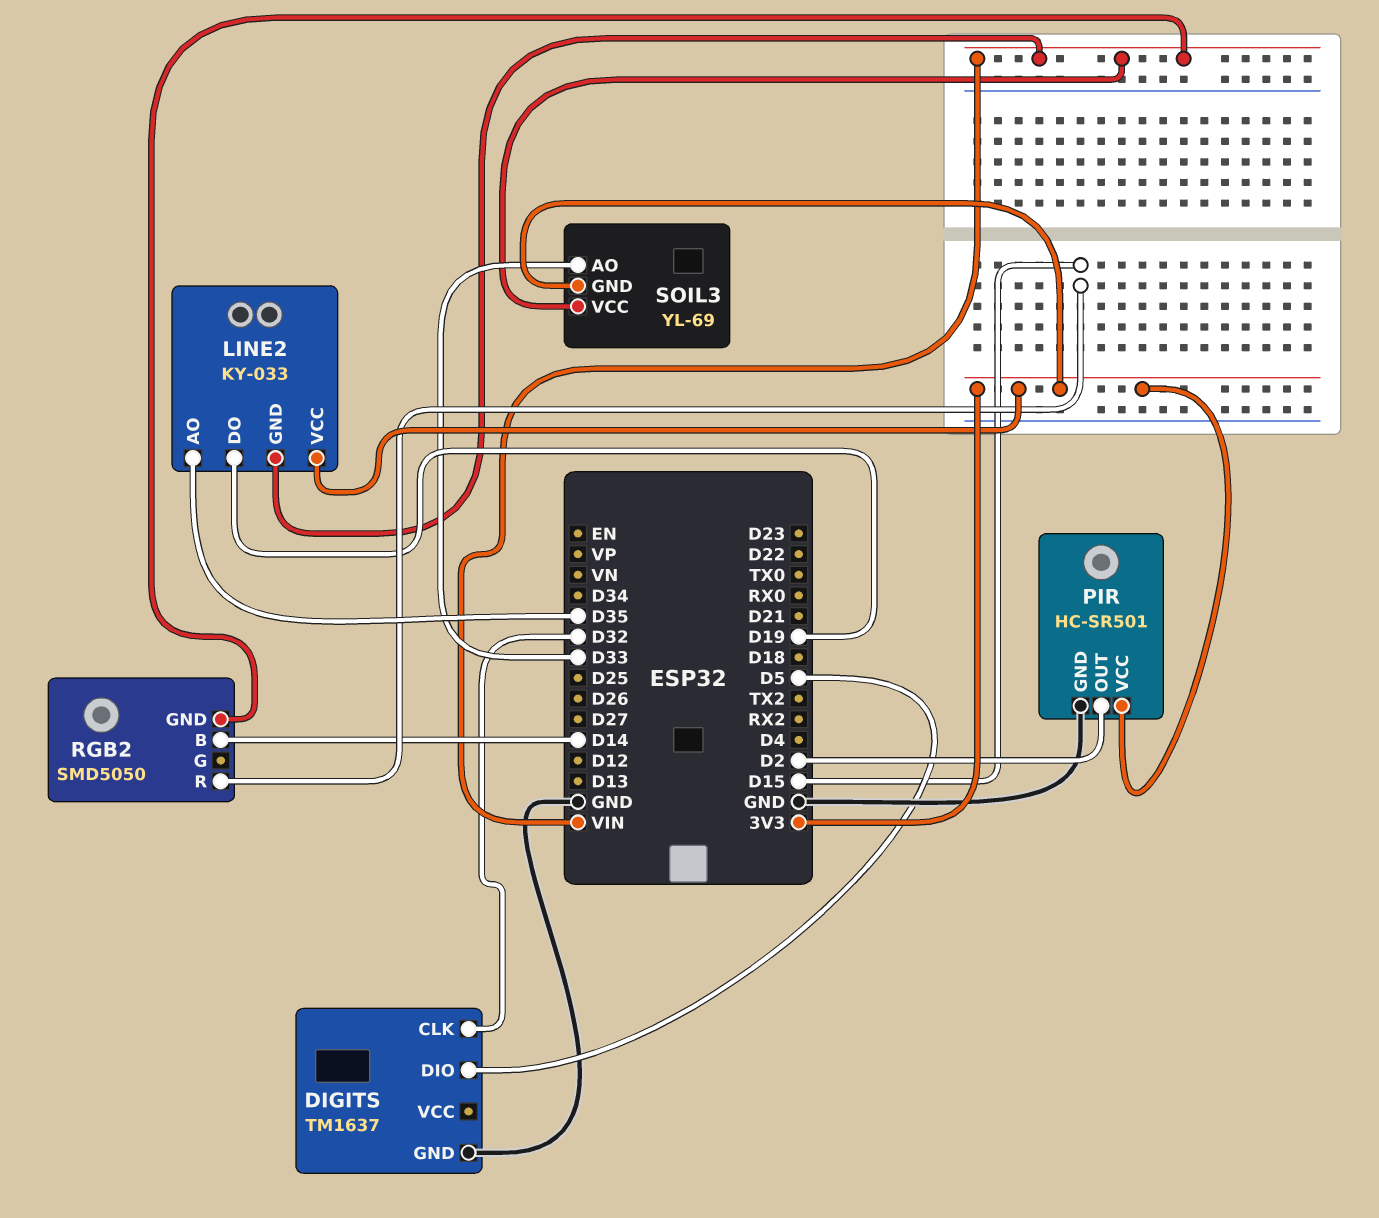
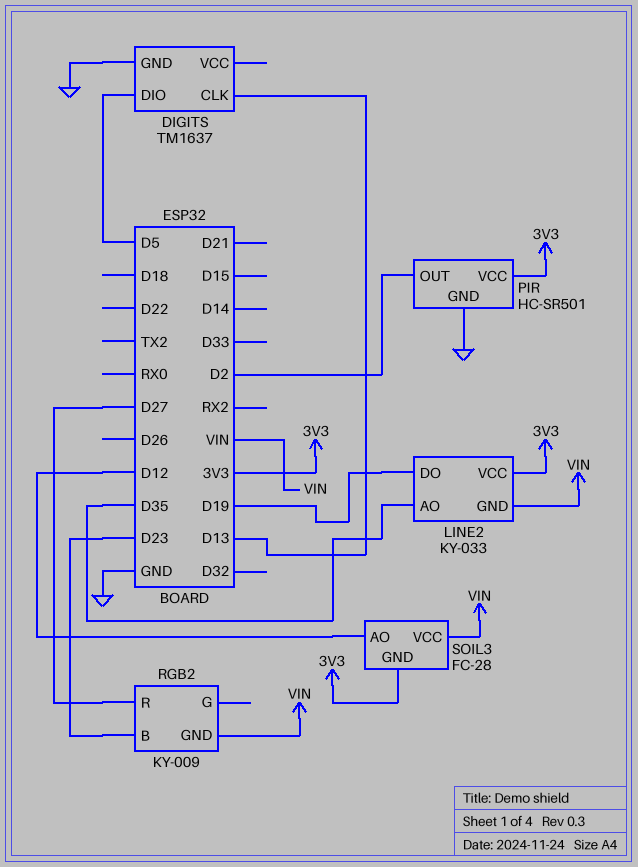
DIGITS pin CLK: D32 -> D13
RGB2: SMD5050 -> KY-009
RGB2 pin B: D14 -> D23
RGB2 pin R: D15 -> D27
SOIL3: YL-69 -> FC-28
SOIL3 pin AO: D33 -> D12

